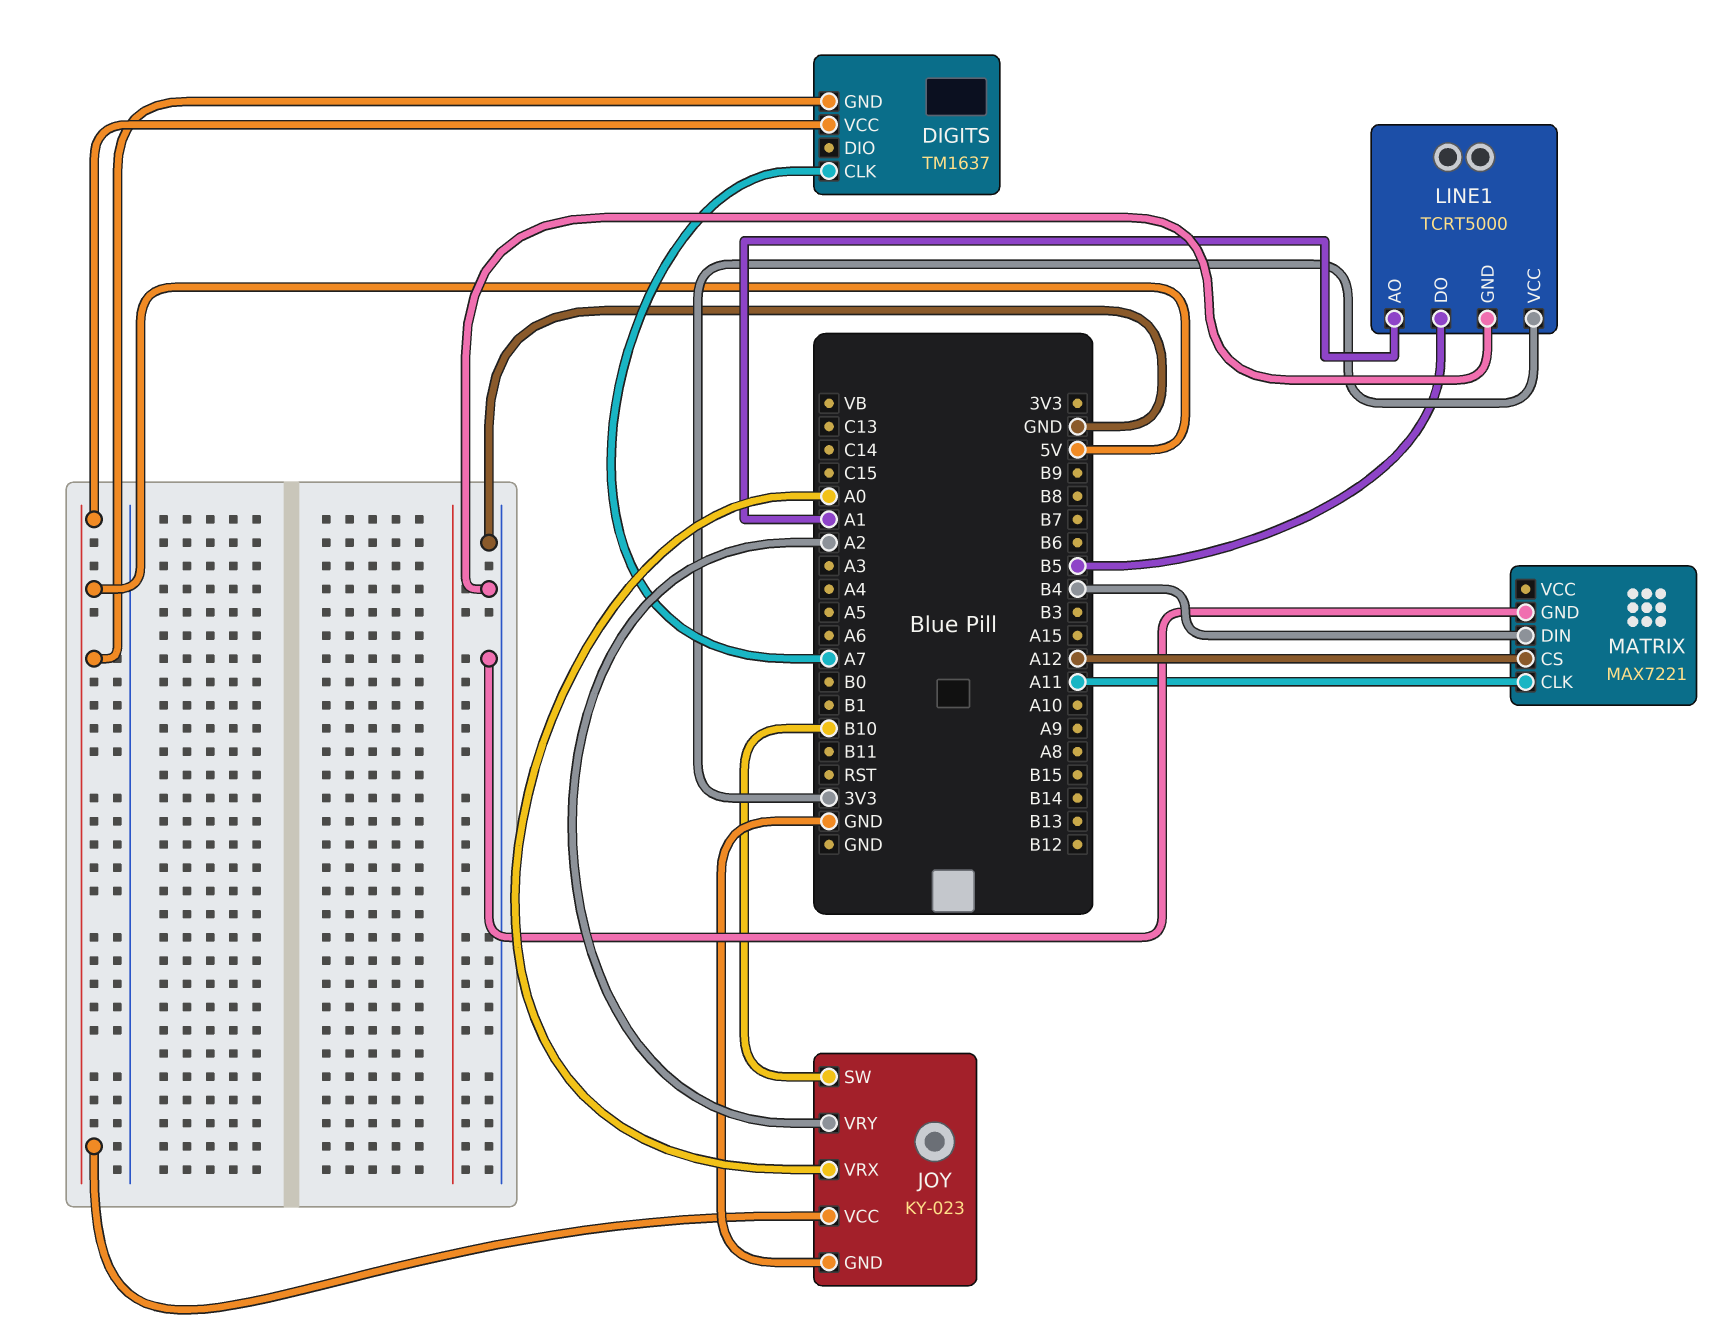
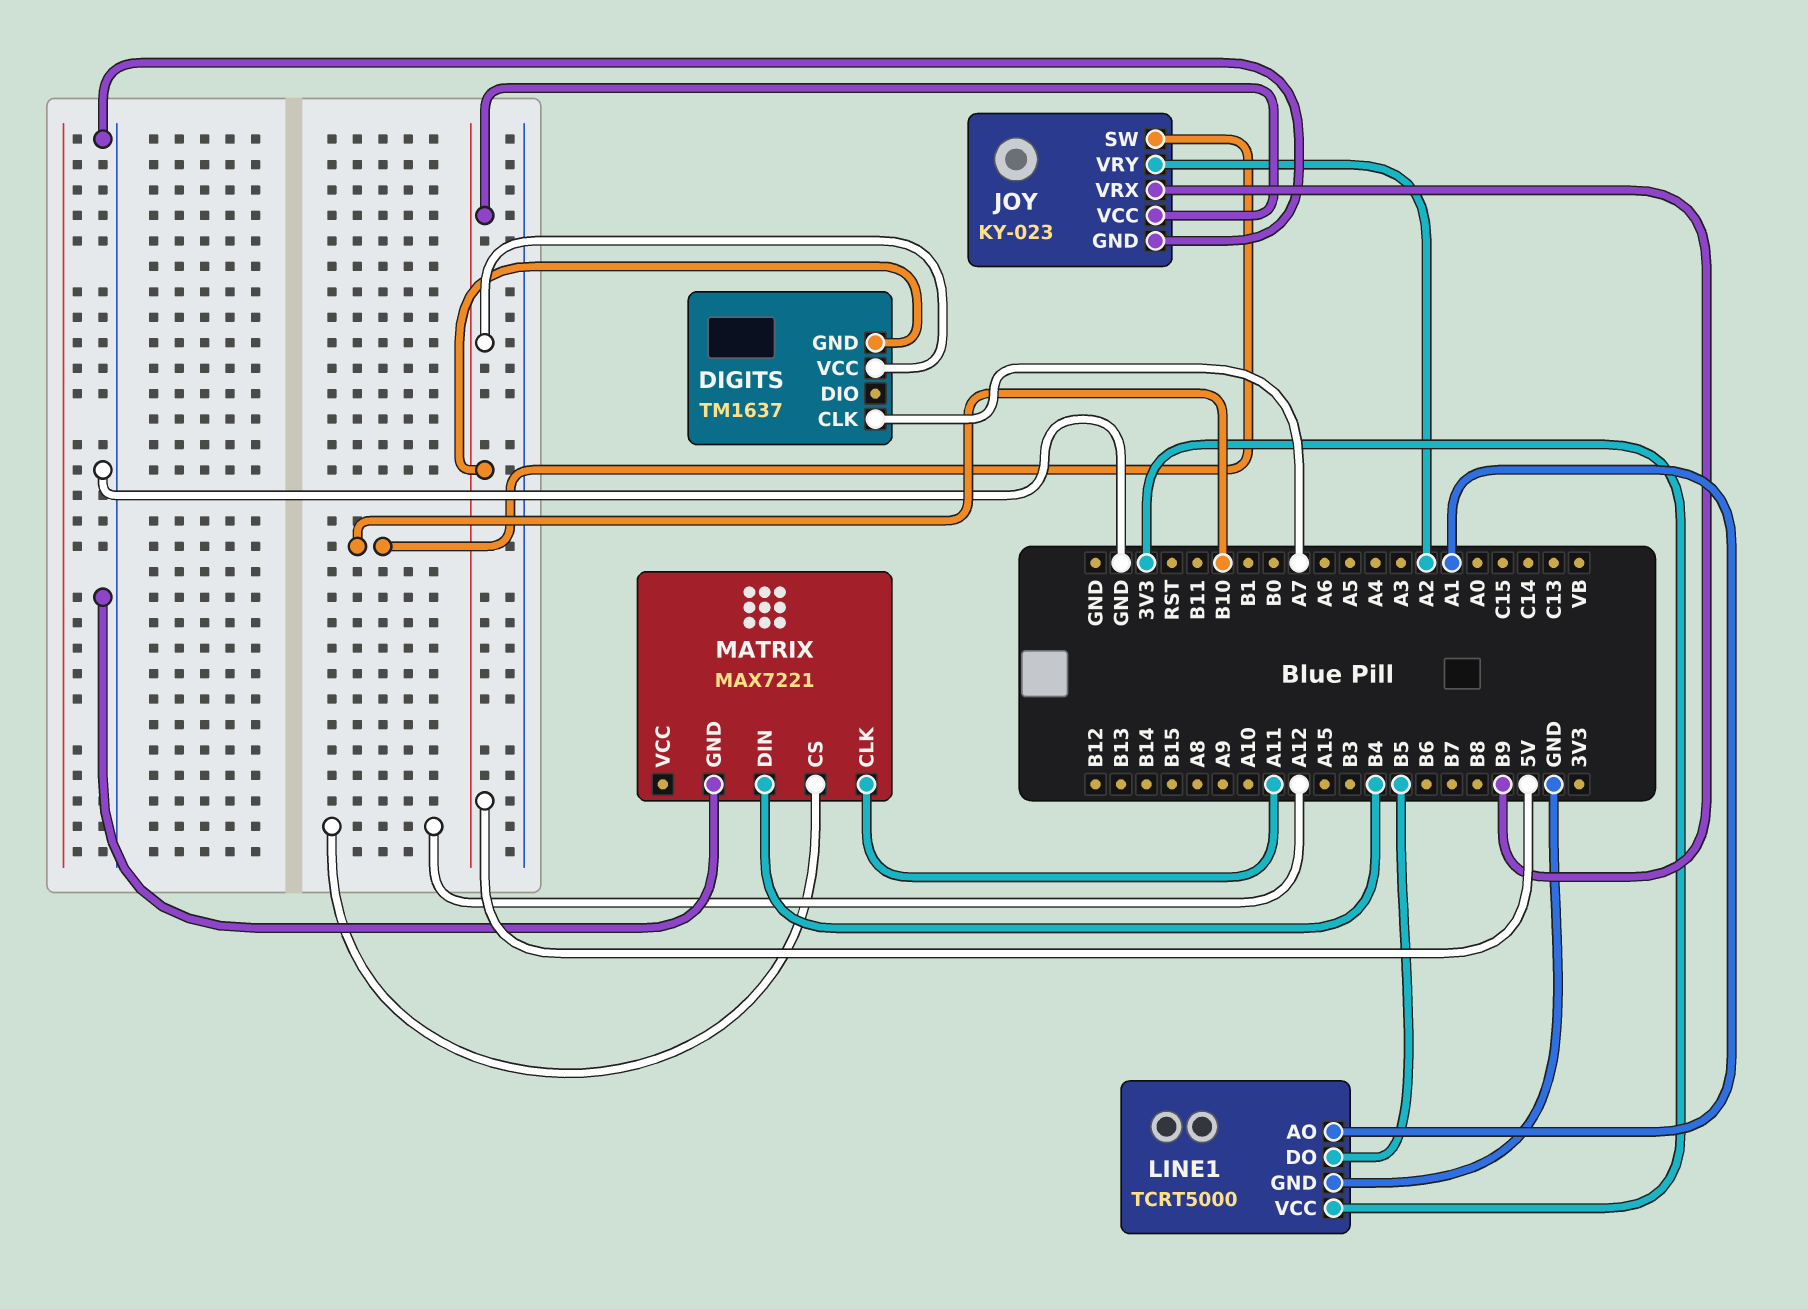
JOY pin VRX: A0 -> B9

